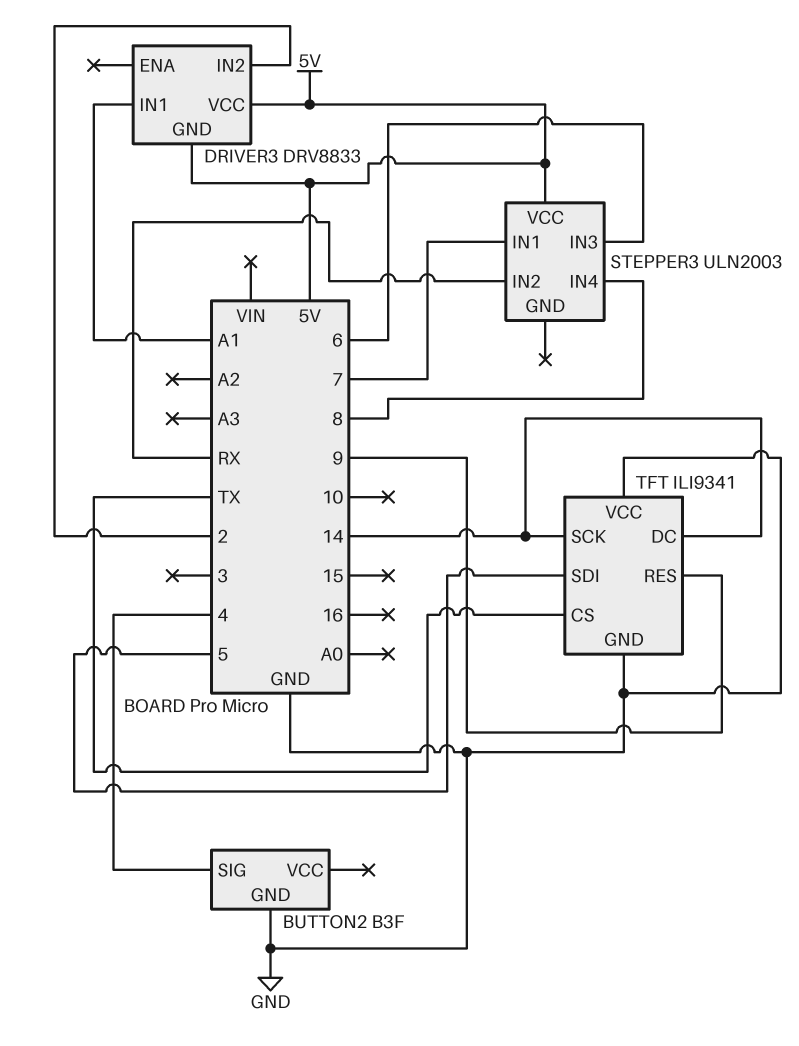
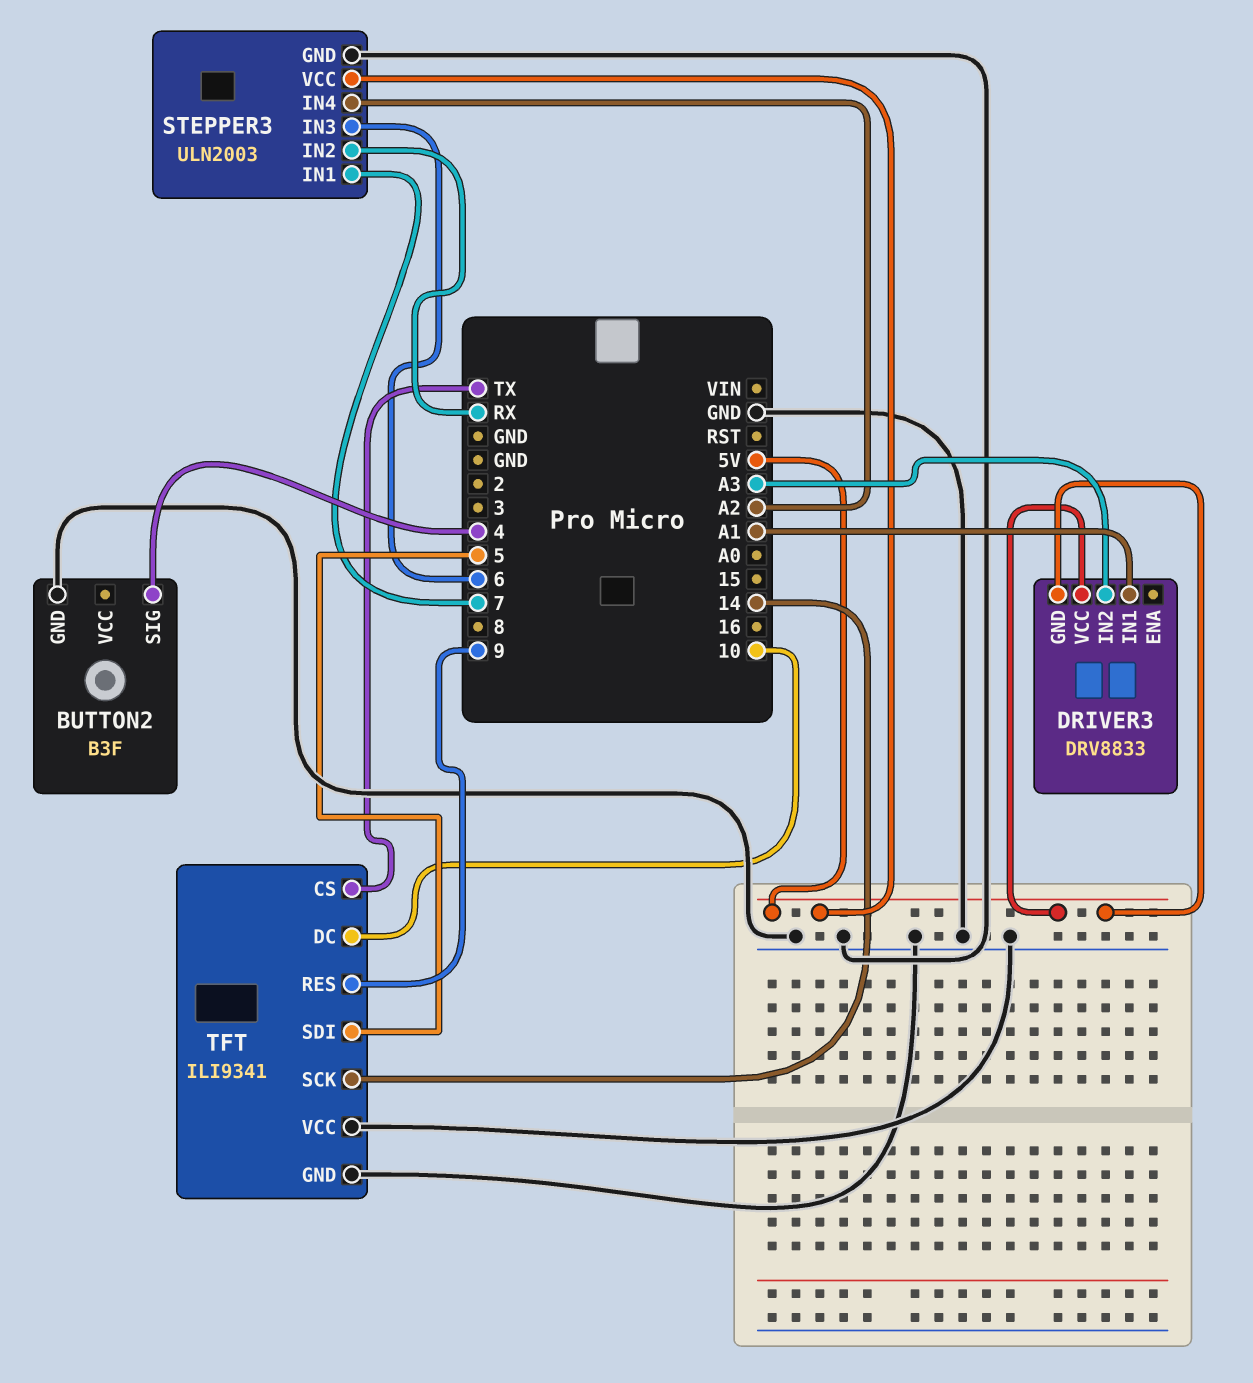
DRIVER3 pin IN2: 2 -> A3
STEPPER3 pin GND: none -> GND
STEPPER3 pin IN4: 8 -> A2
TFT pin DC: 14 -> 10

